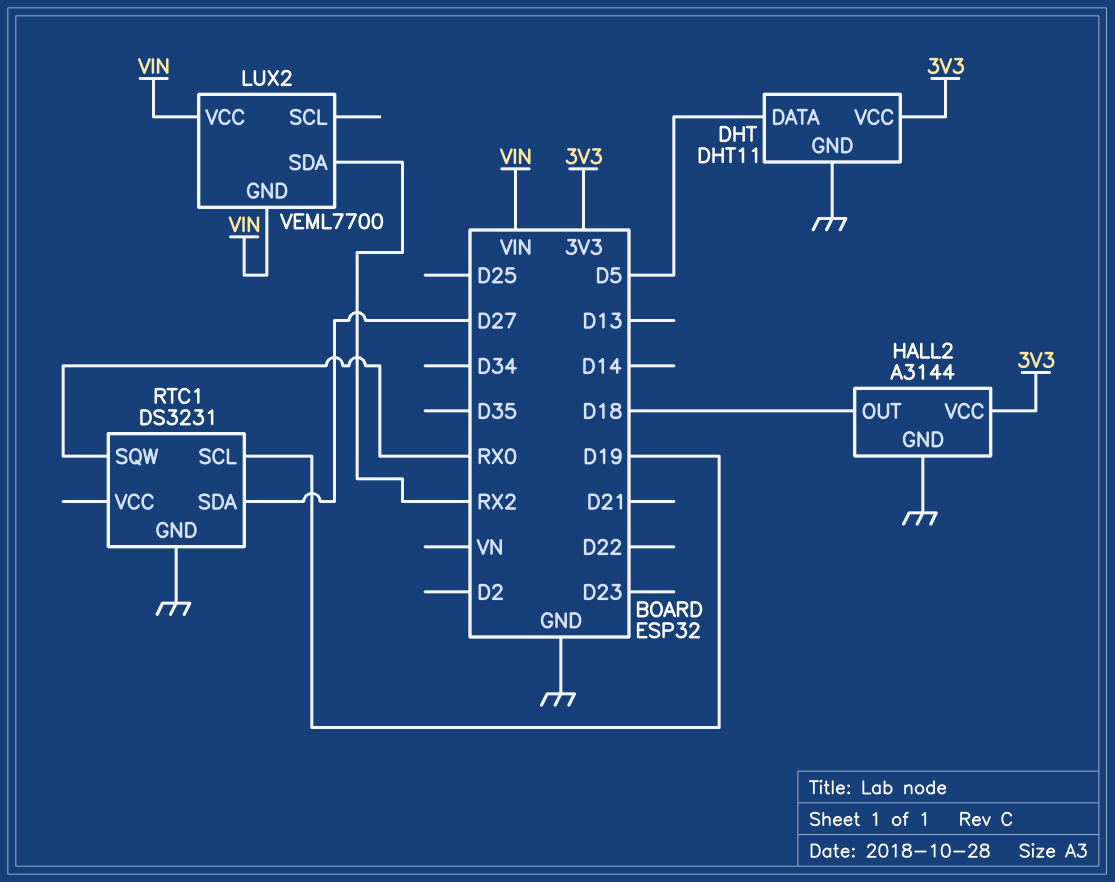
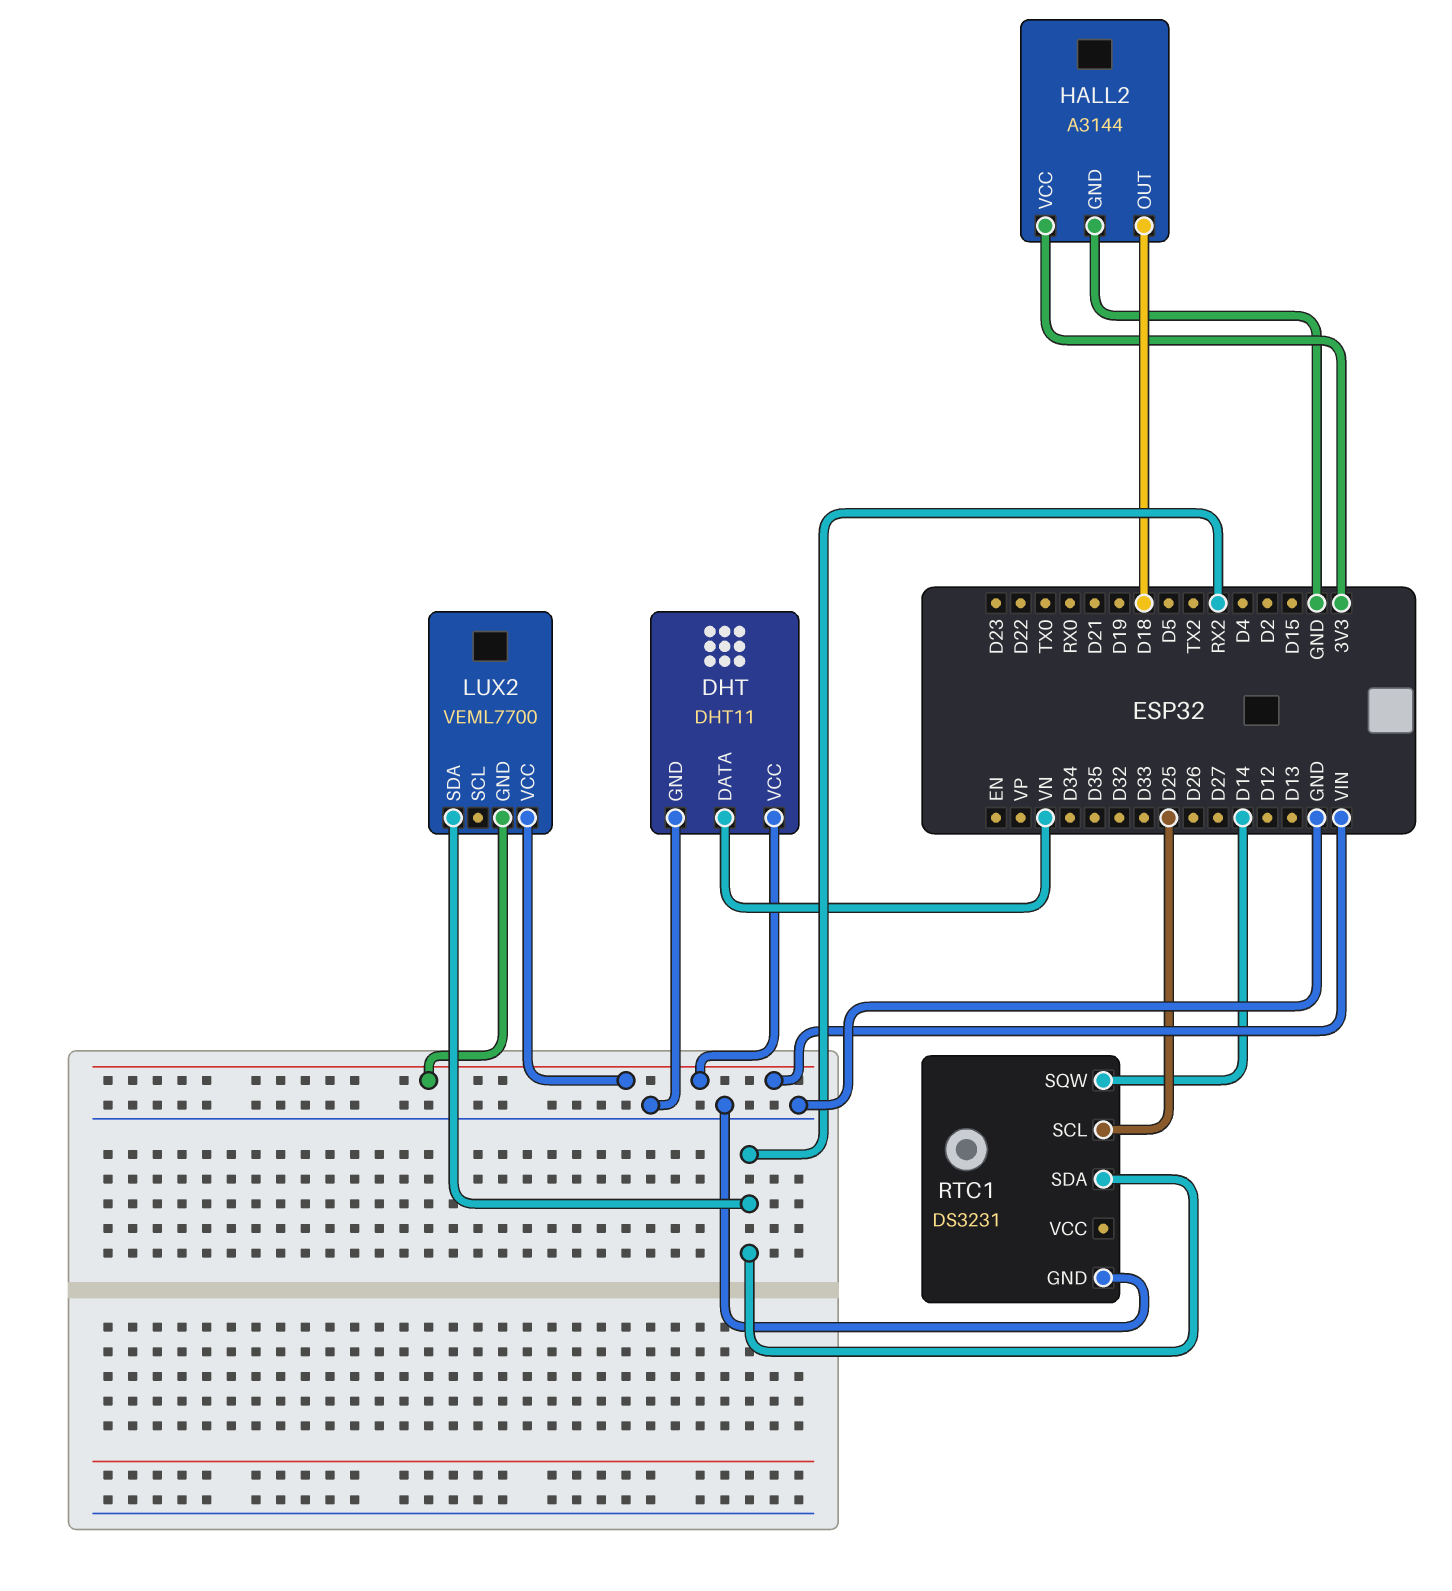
DHT pin DATA: D5 -> VN
DHT pin VCC: 3V3 -> VIN
RTC1 pin SCL: D19 -> D25
RTC1 pin SDA: D27 -> RX2
RTC1 pin SQW: RX0 -> D14

